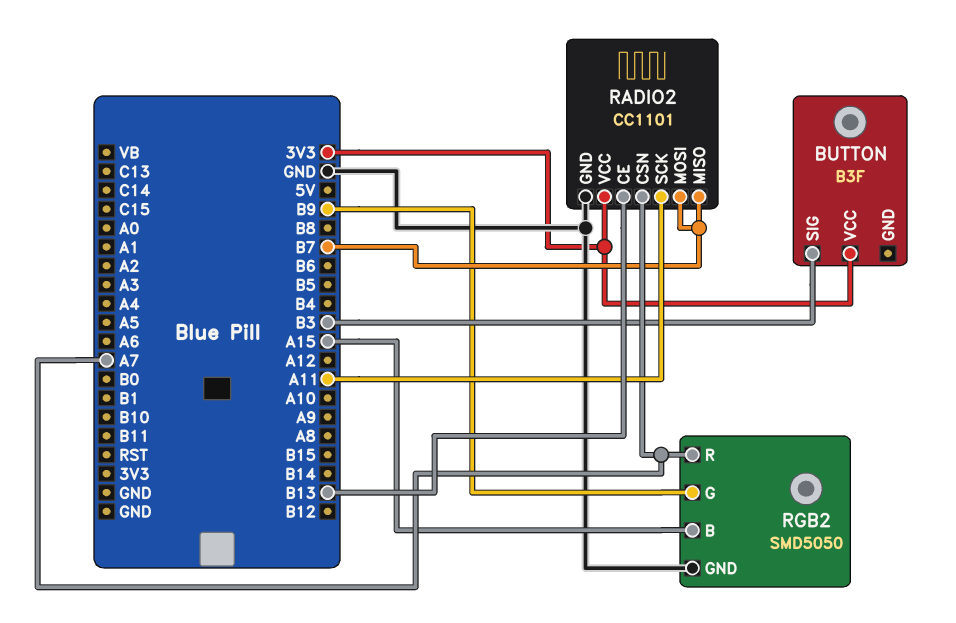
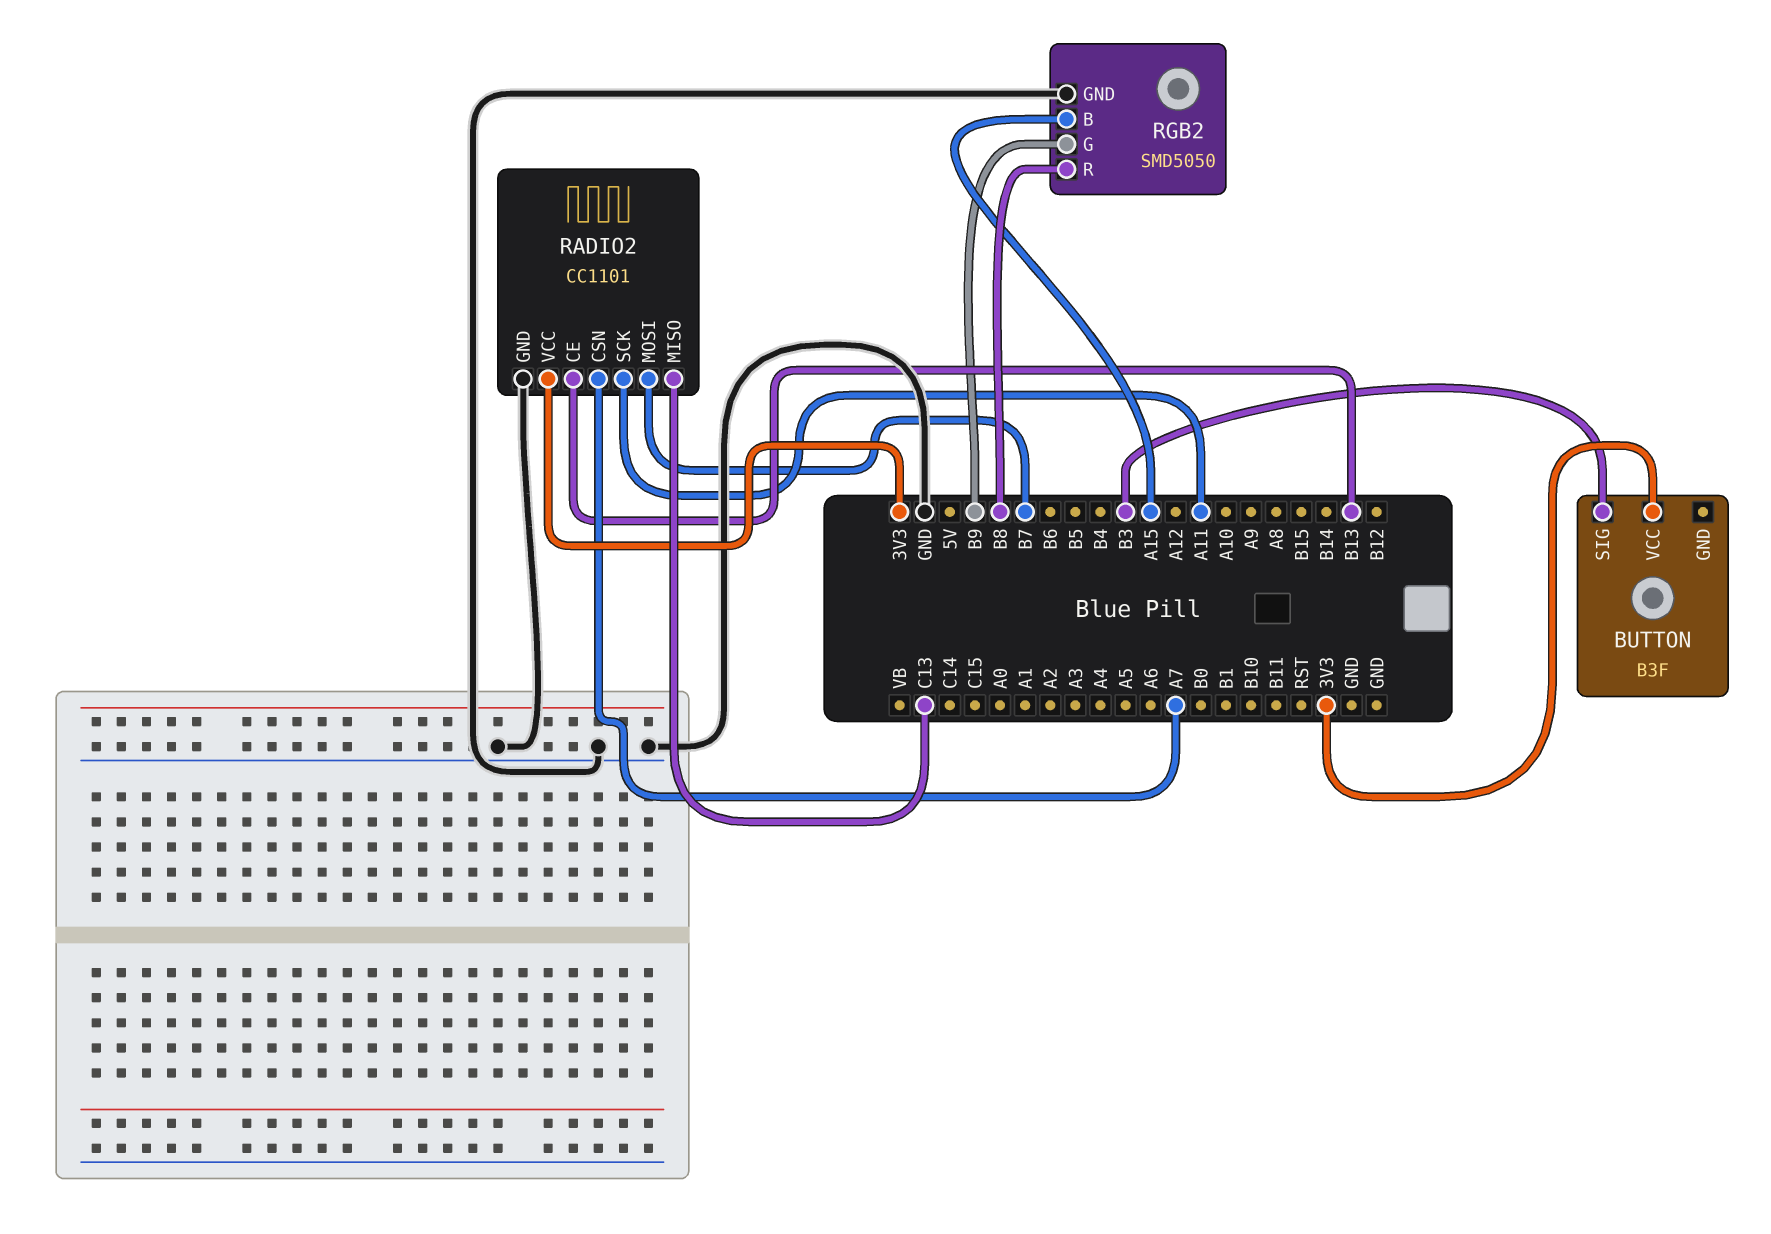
RADIO2 pin MISO: B7 -> C13
RGB2 pin R: A7 -> B8

